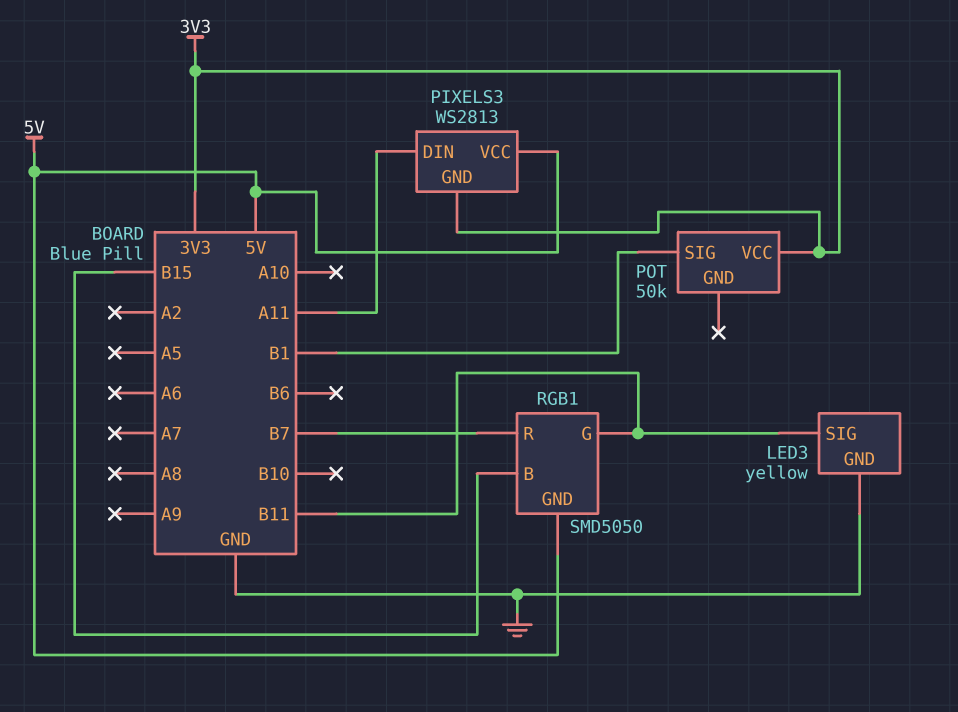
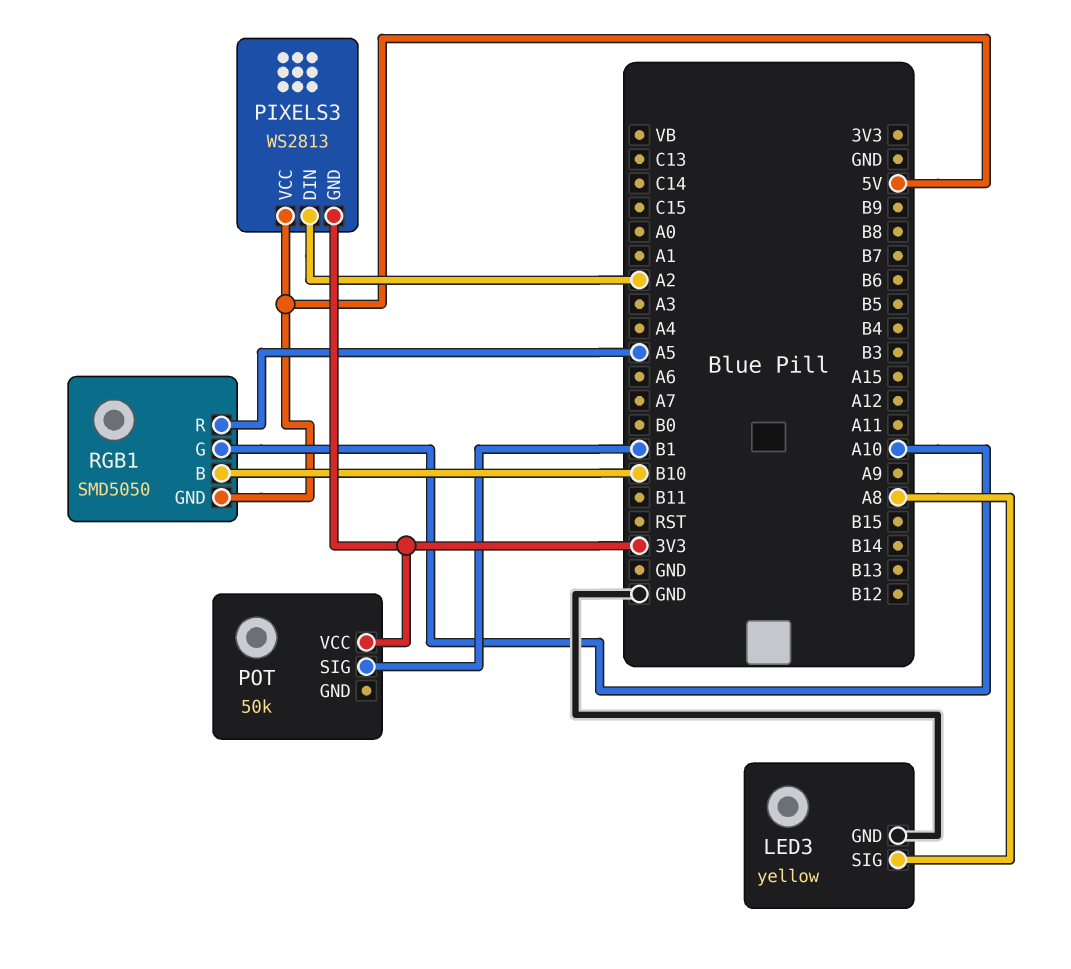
LED3 pin SIG: B11 -> A8
PIXELS3 pin DIN: A11 -> A2
RGB1 pin B: B15 -> B10
RGB1 pin G: B11 -> A10
RGB1 pin R: B7 -> A5

